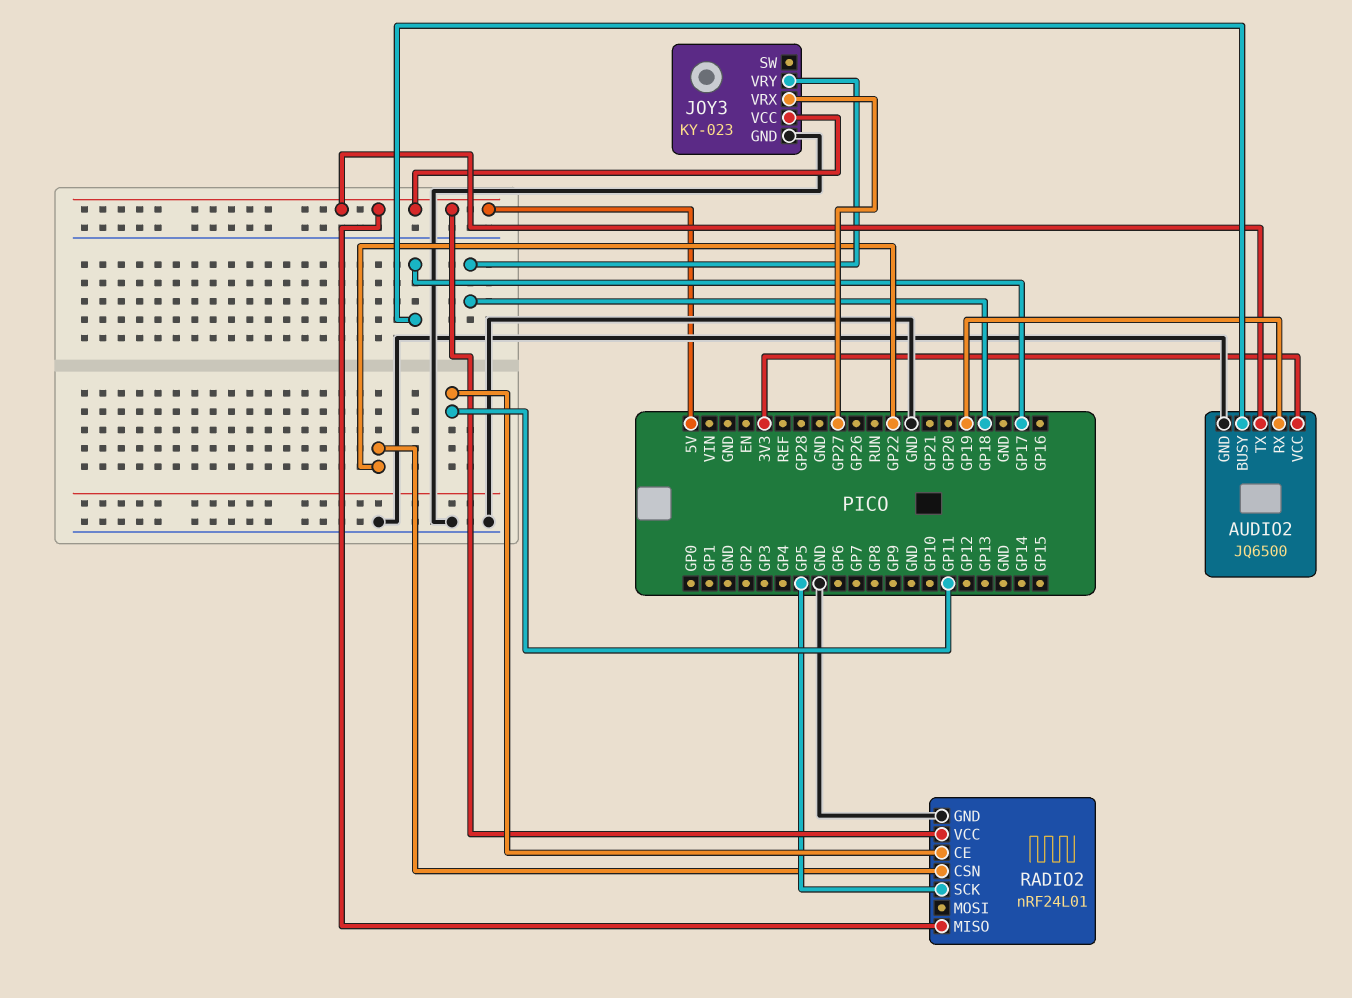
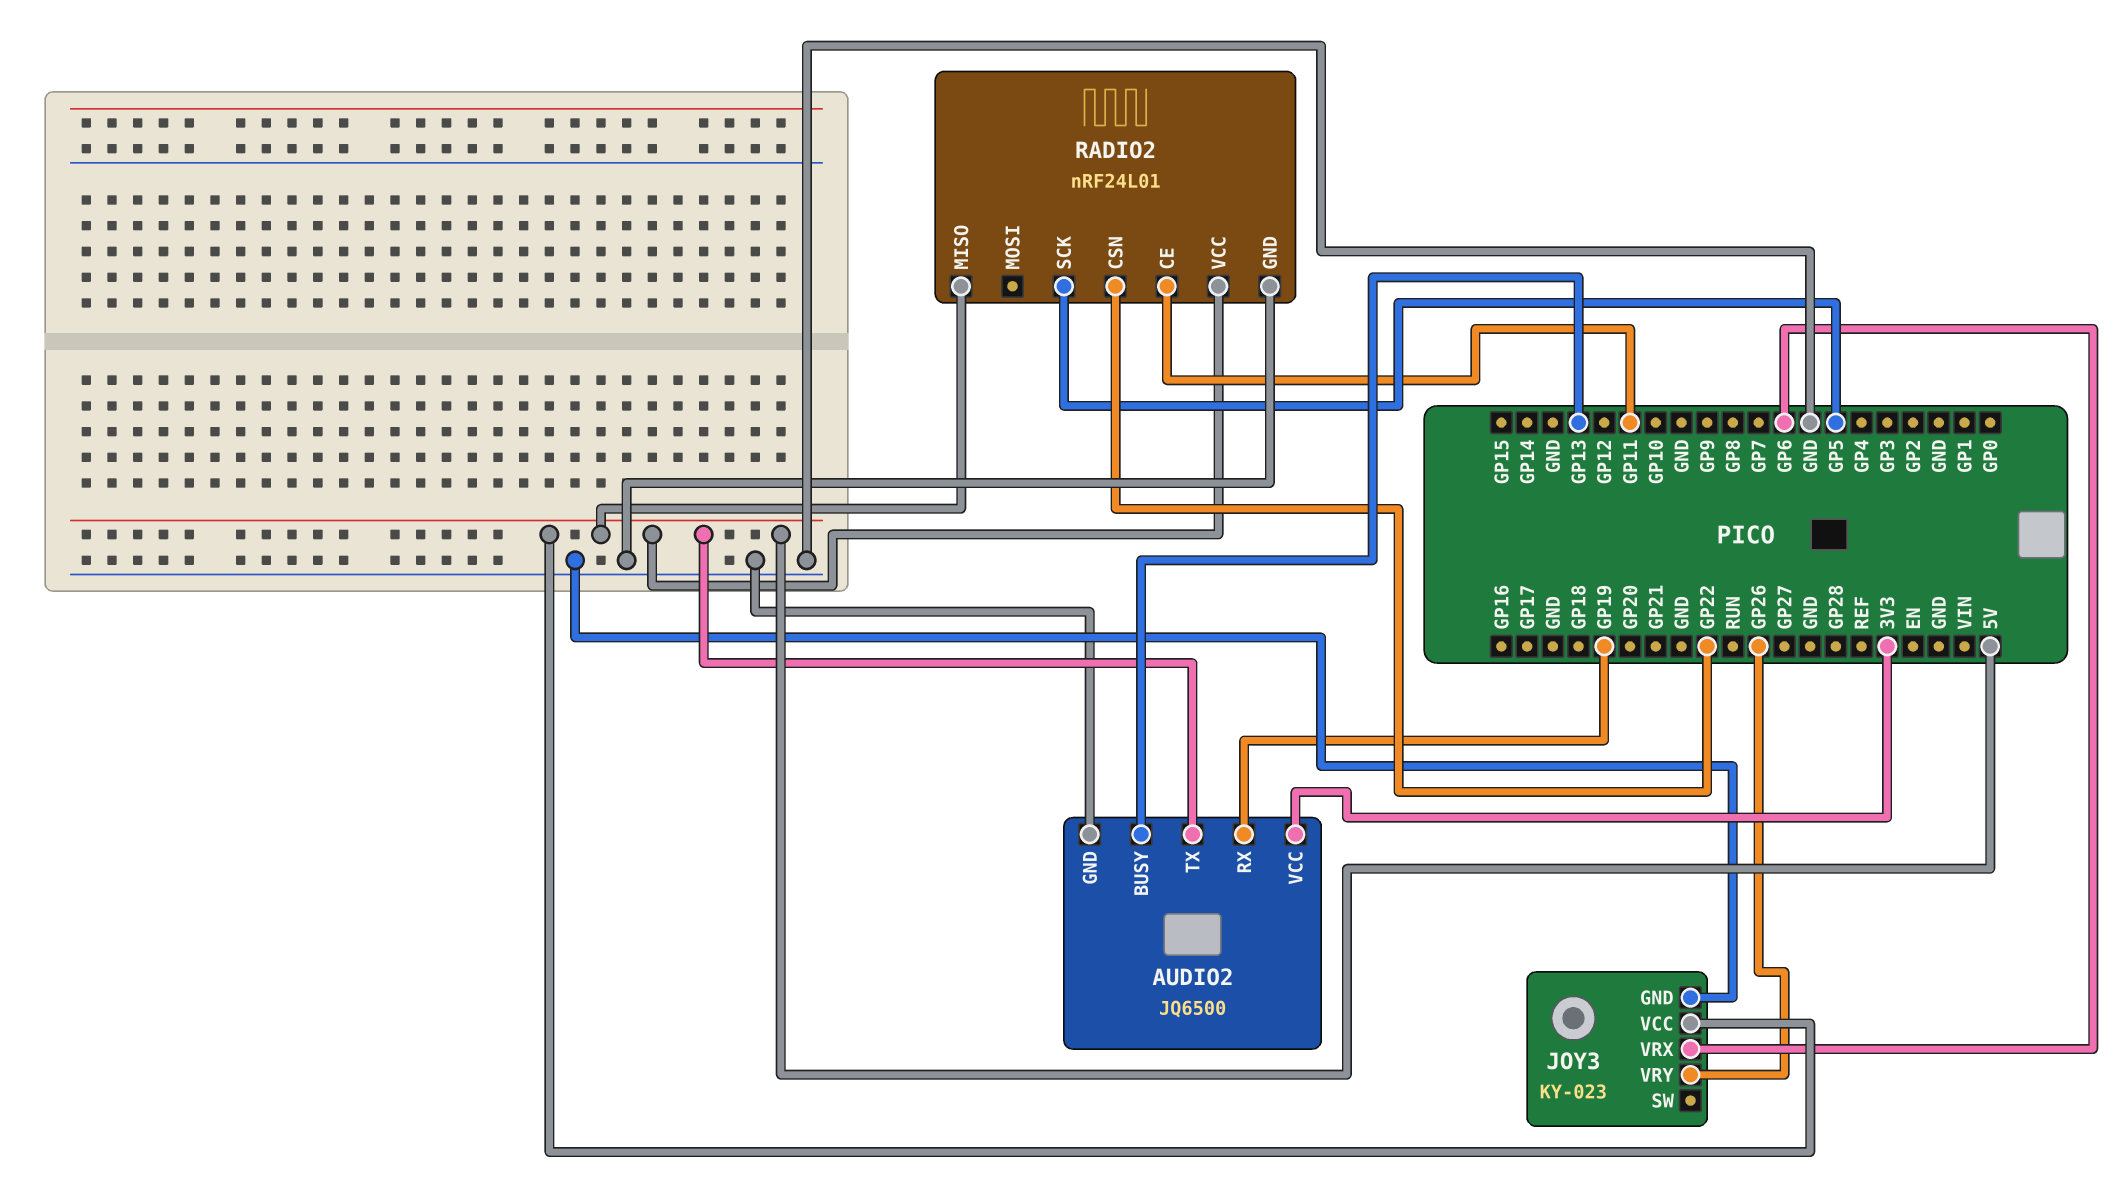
AUDIO2 pin BUSY: GP17 -> GP13
JOY3 pin VRX: GP27 -> GP6
JOY3 pin VRY: GP18 -> GP26

